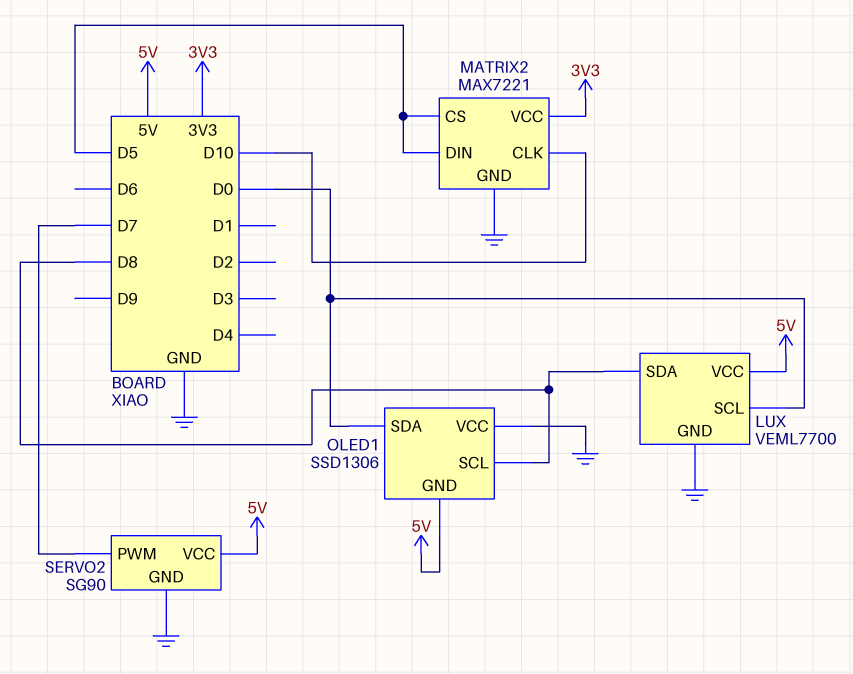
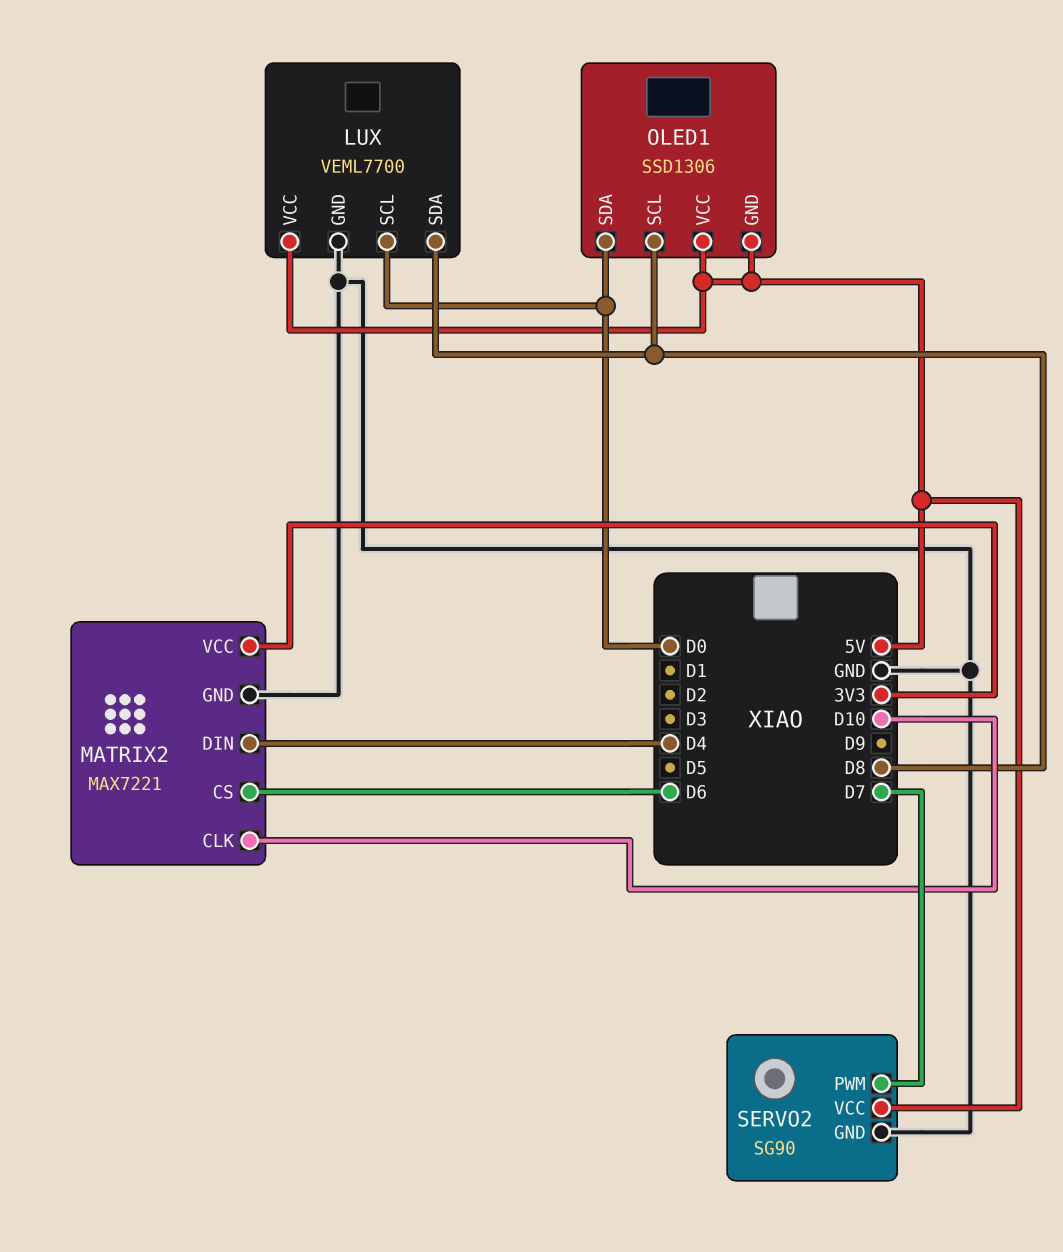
MATRIX2 pin CS: D5 -> D6
MATRIX2 pin DIN: D5 -> D4
OLED1 pin VCC: GND -> 5V

